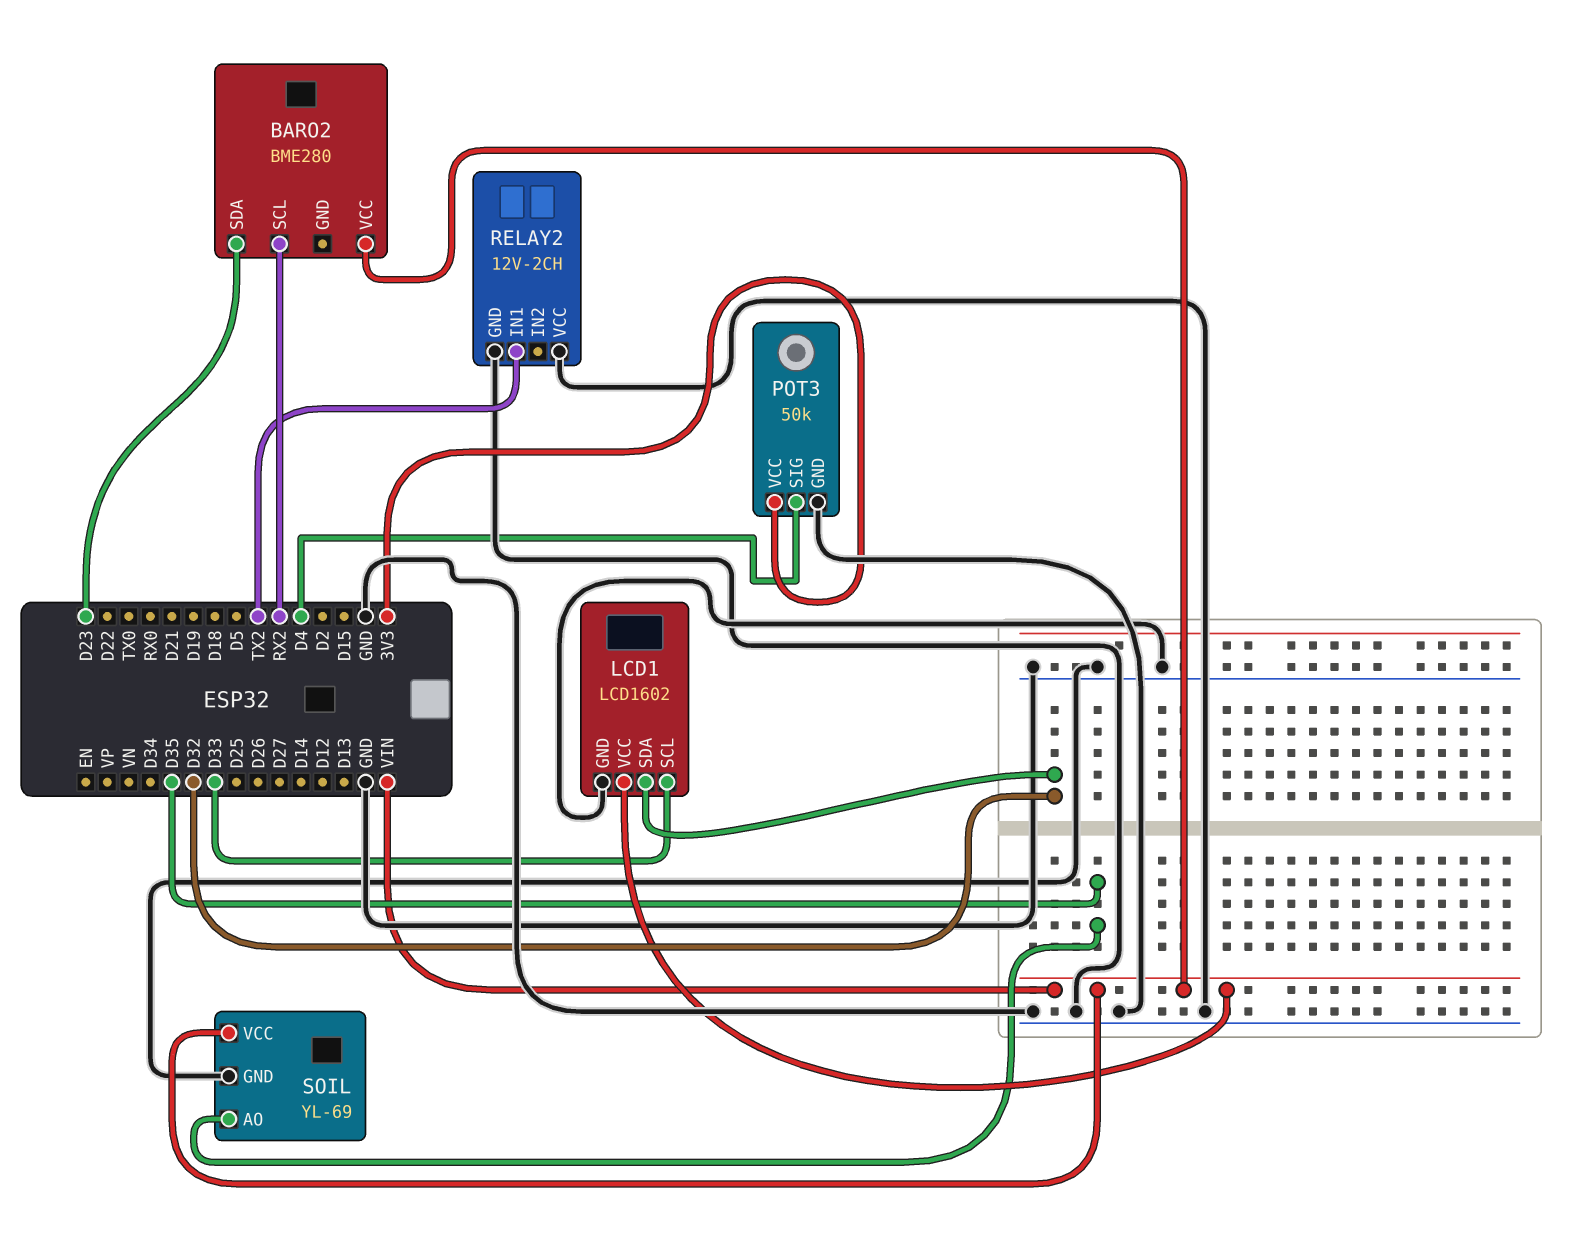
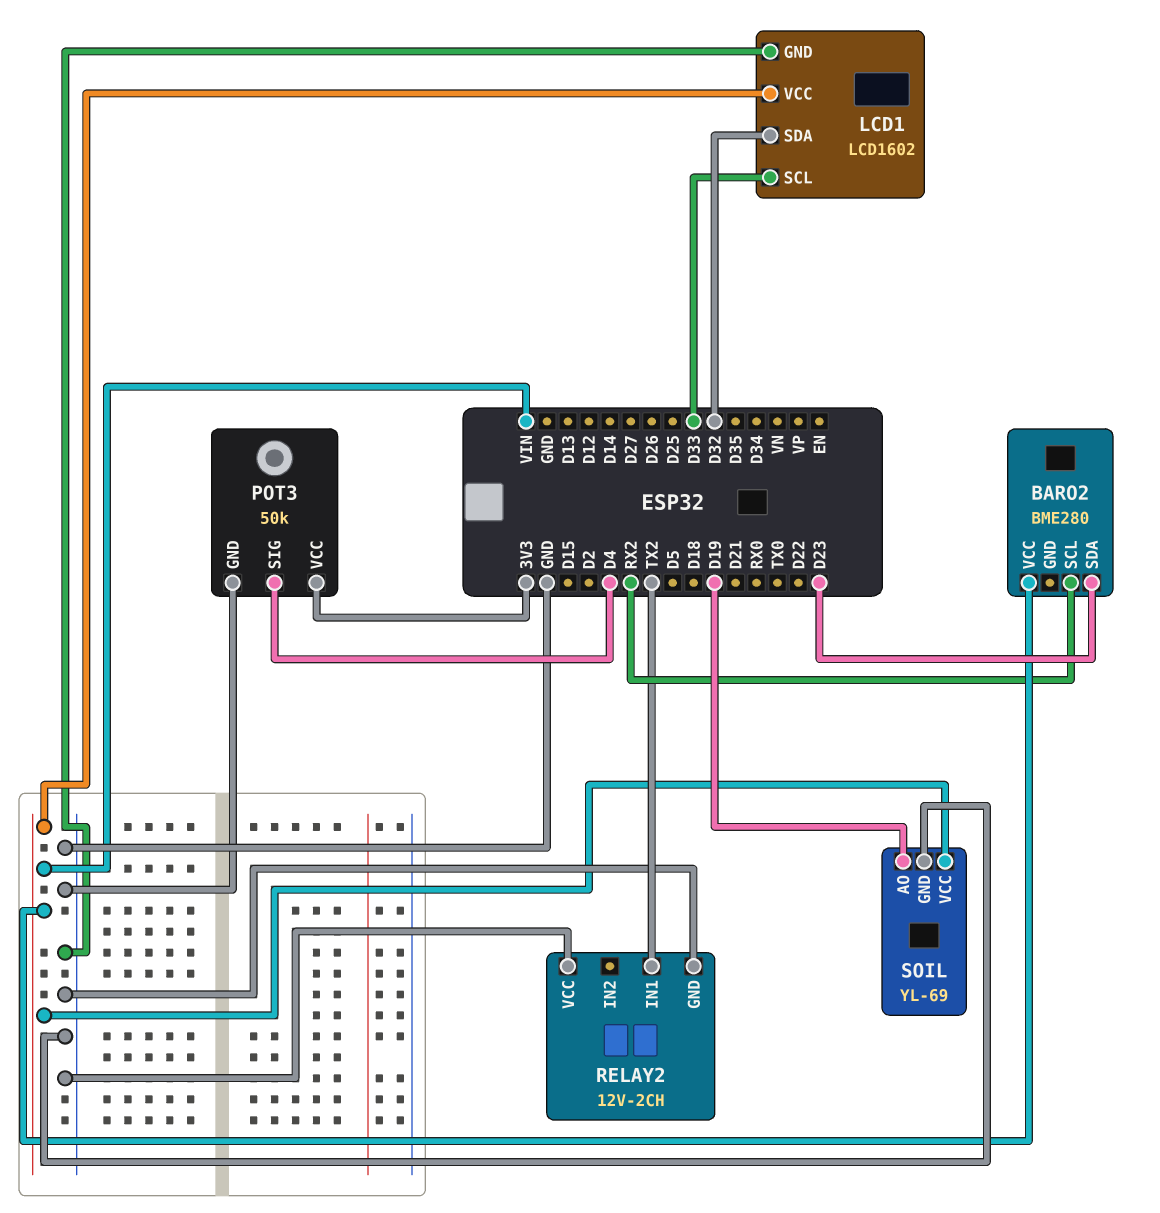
SOIL pin AO: D35 -> D19

